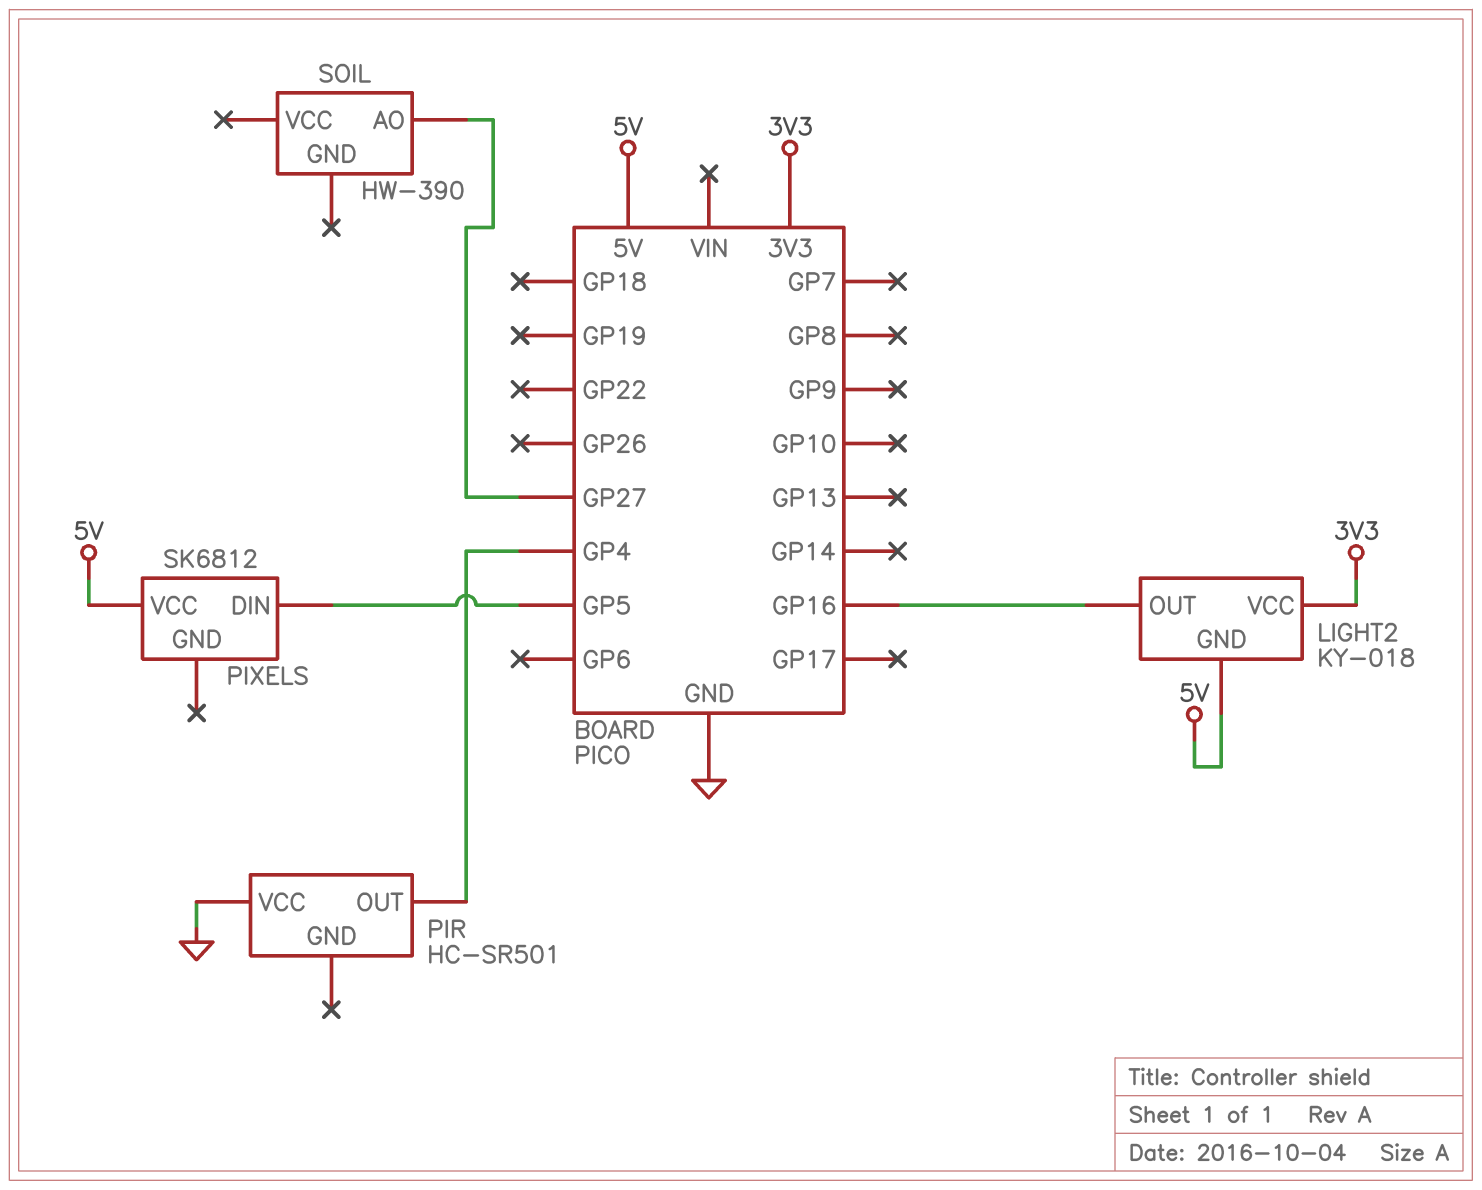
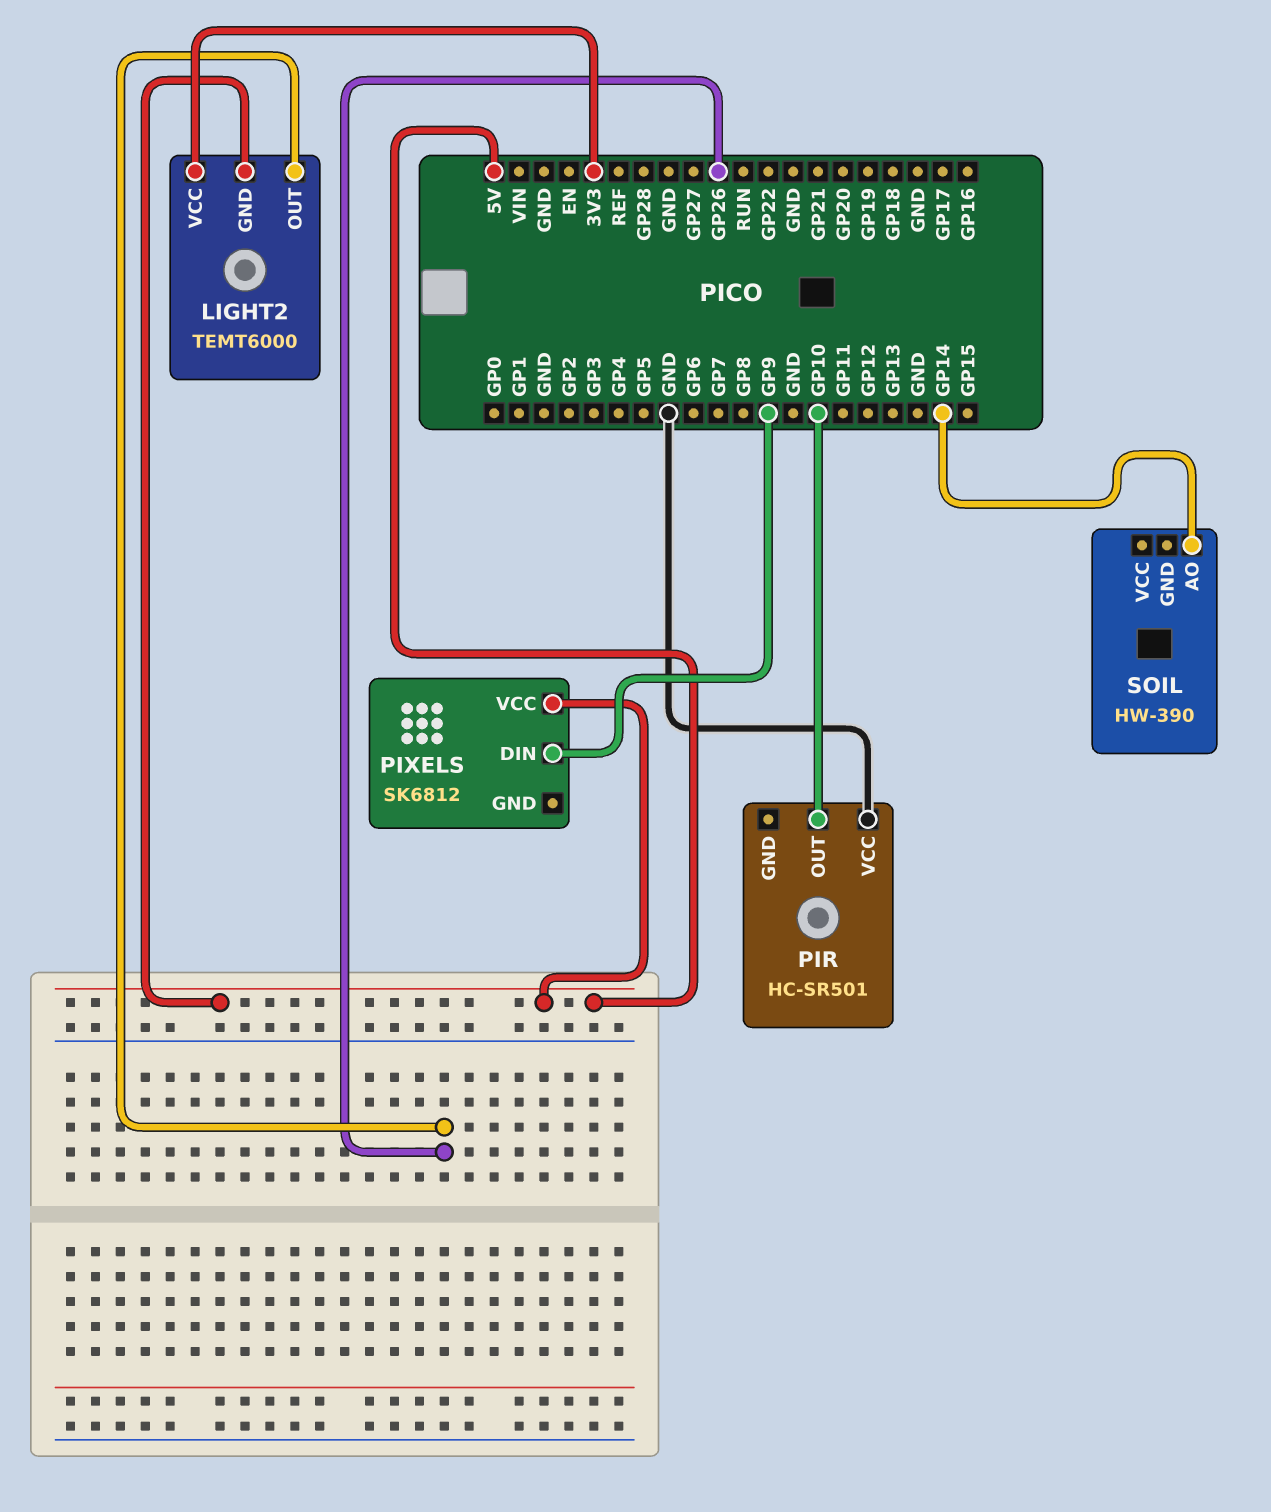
LIGHT2: KY-018 -> TEMT6000
LIGHT2 pin OUT: GP16 -> GP26
PIR pin OUT: GP4 -> GP10
PIXELS pin DIN: GP5 -> GP9
SOIL pin AO: GP27 -> GP14

